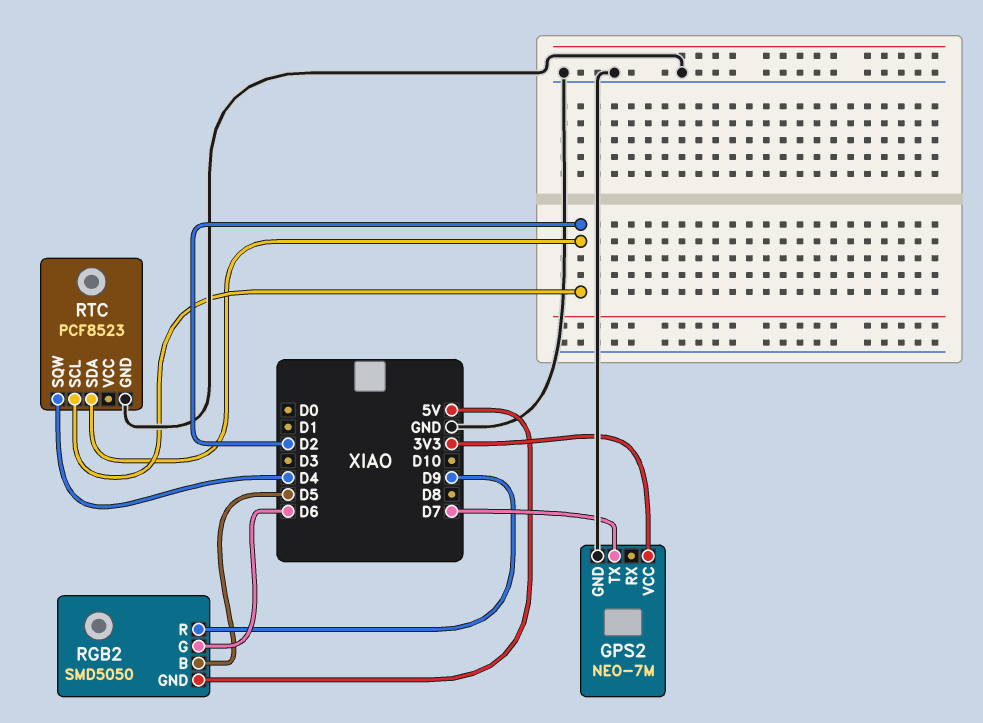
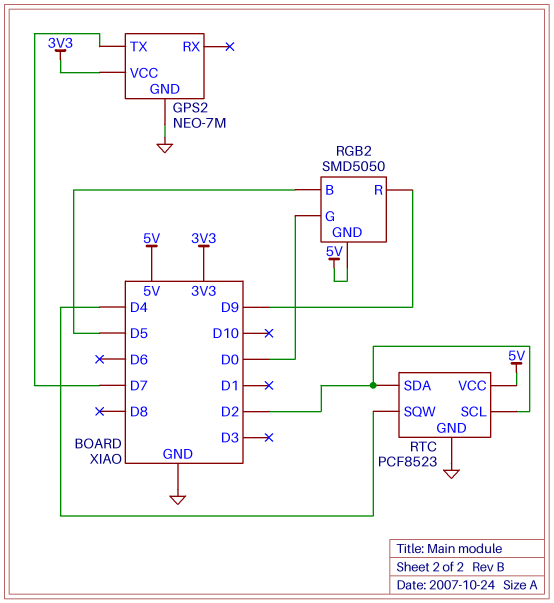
RGB2 pin G: D6 -> D0
RTC pin VCC: none -> 5V

